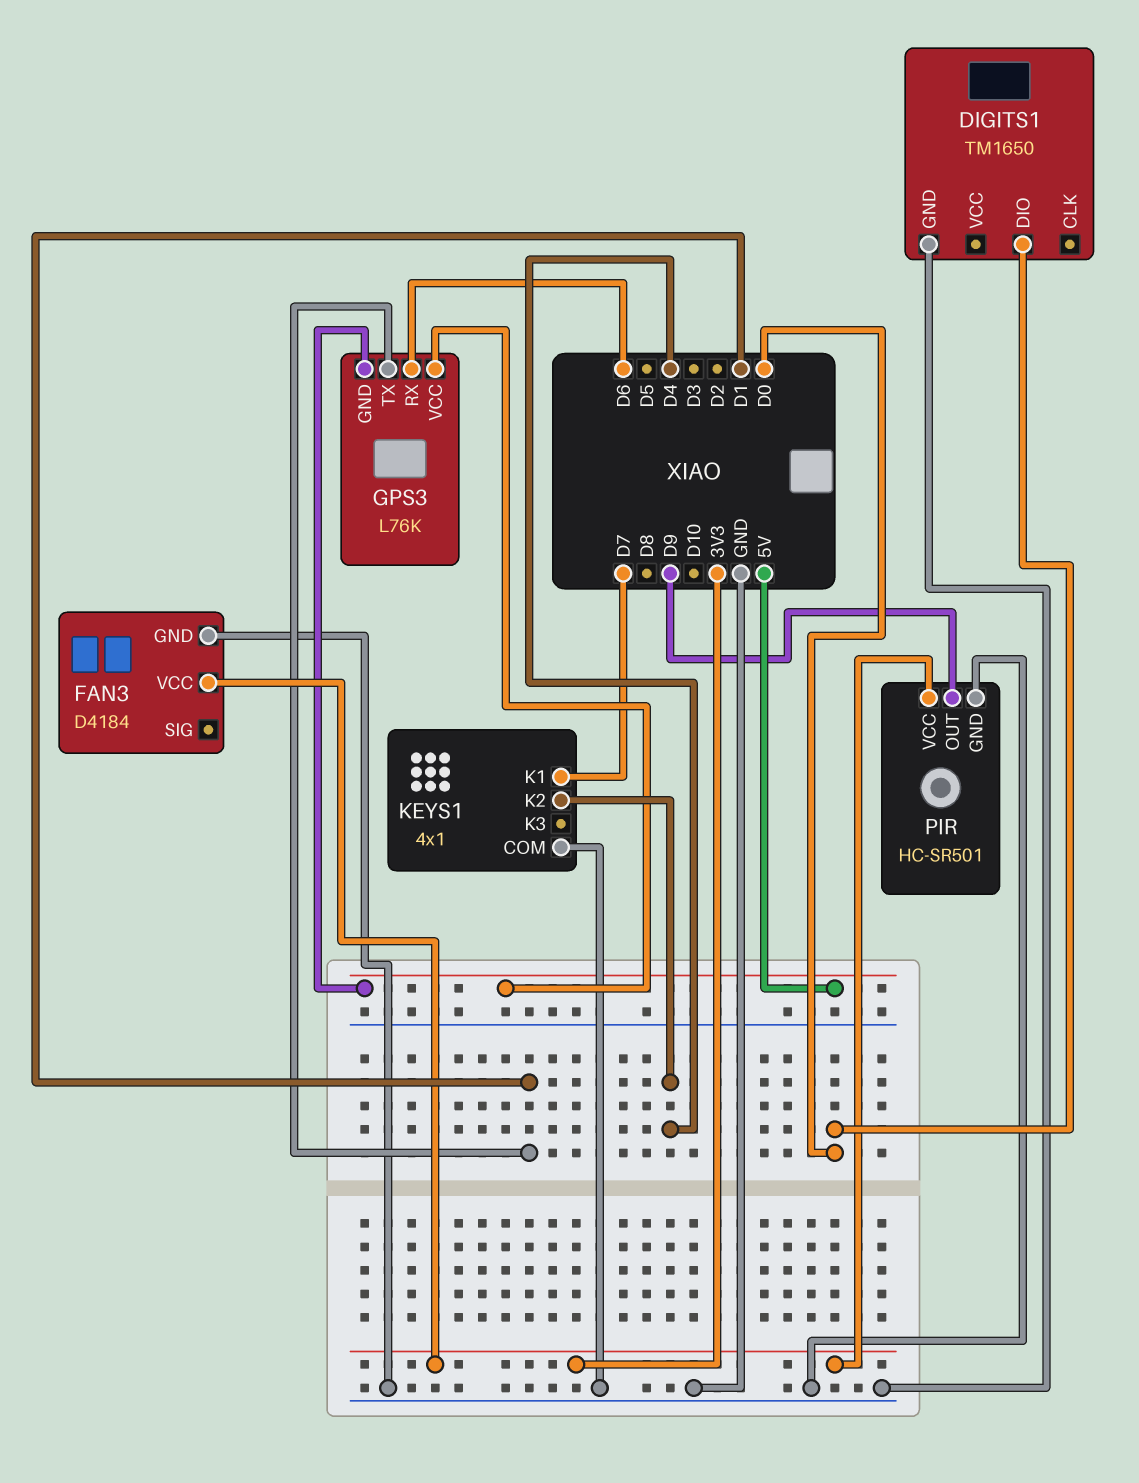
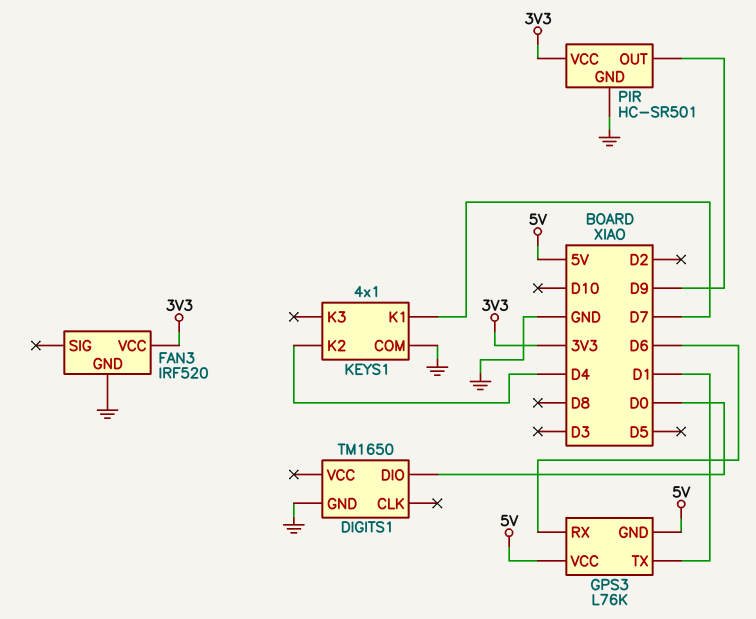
FAN3: D4184 -> IRF520

